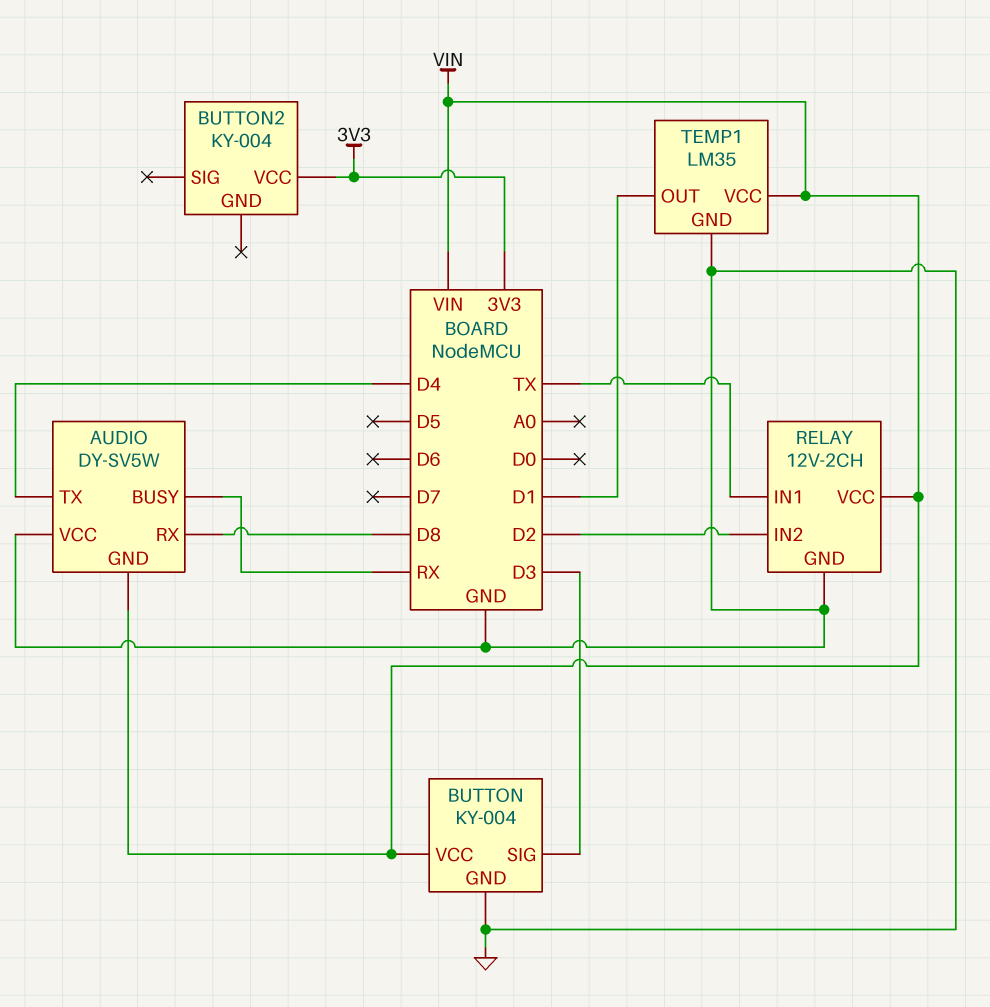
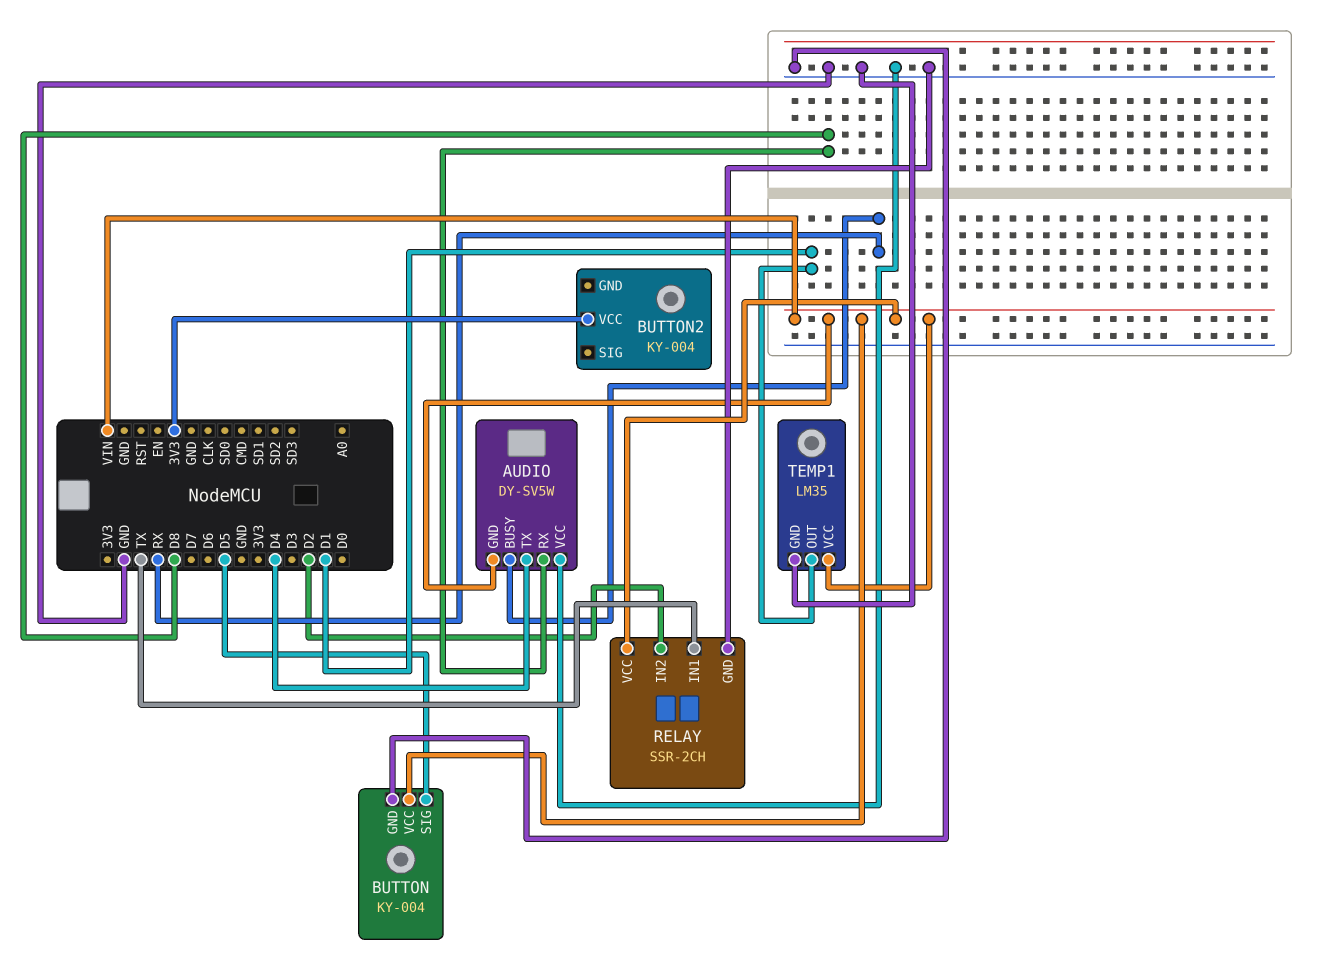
BUTTON pin SIG: D3 -> D5
RELAY: 12V-2CH -> SSR-2CH

